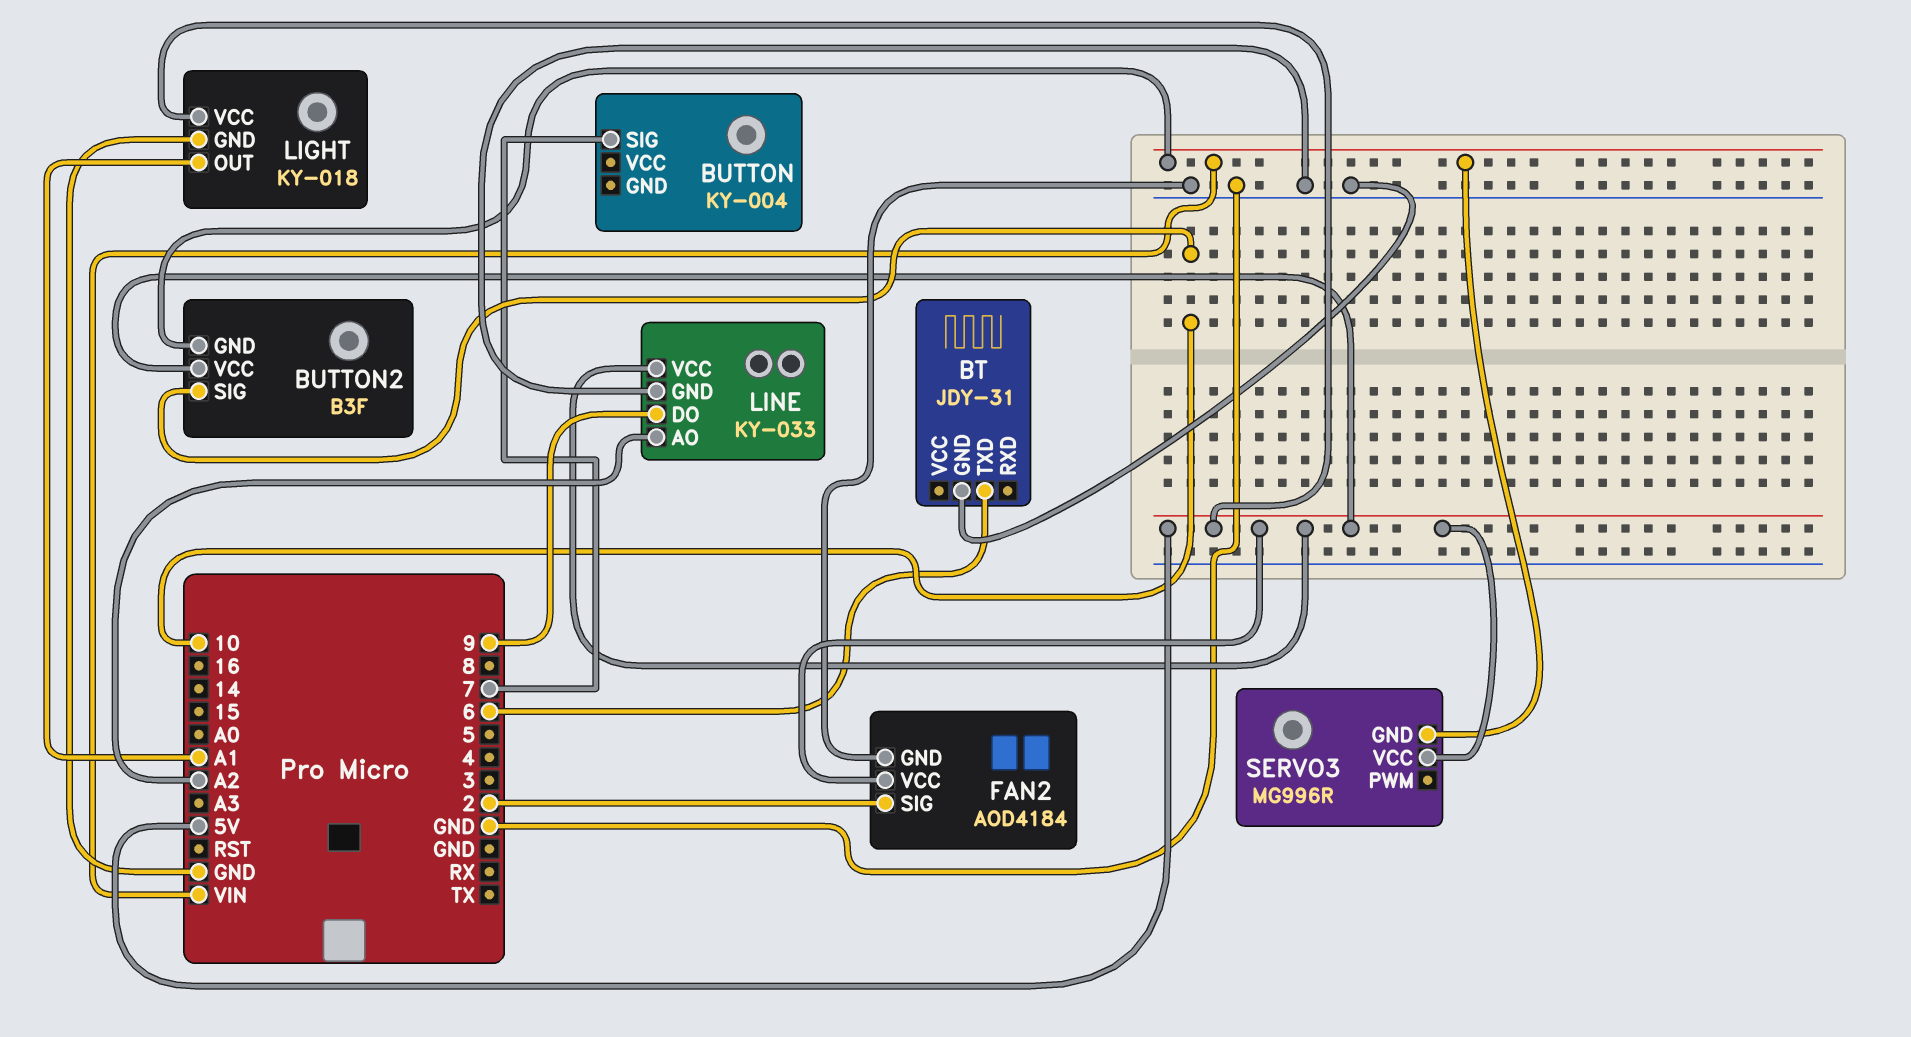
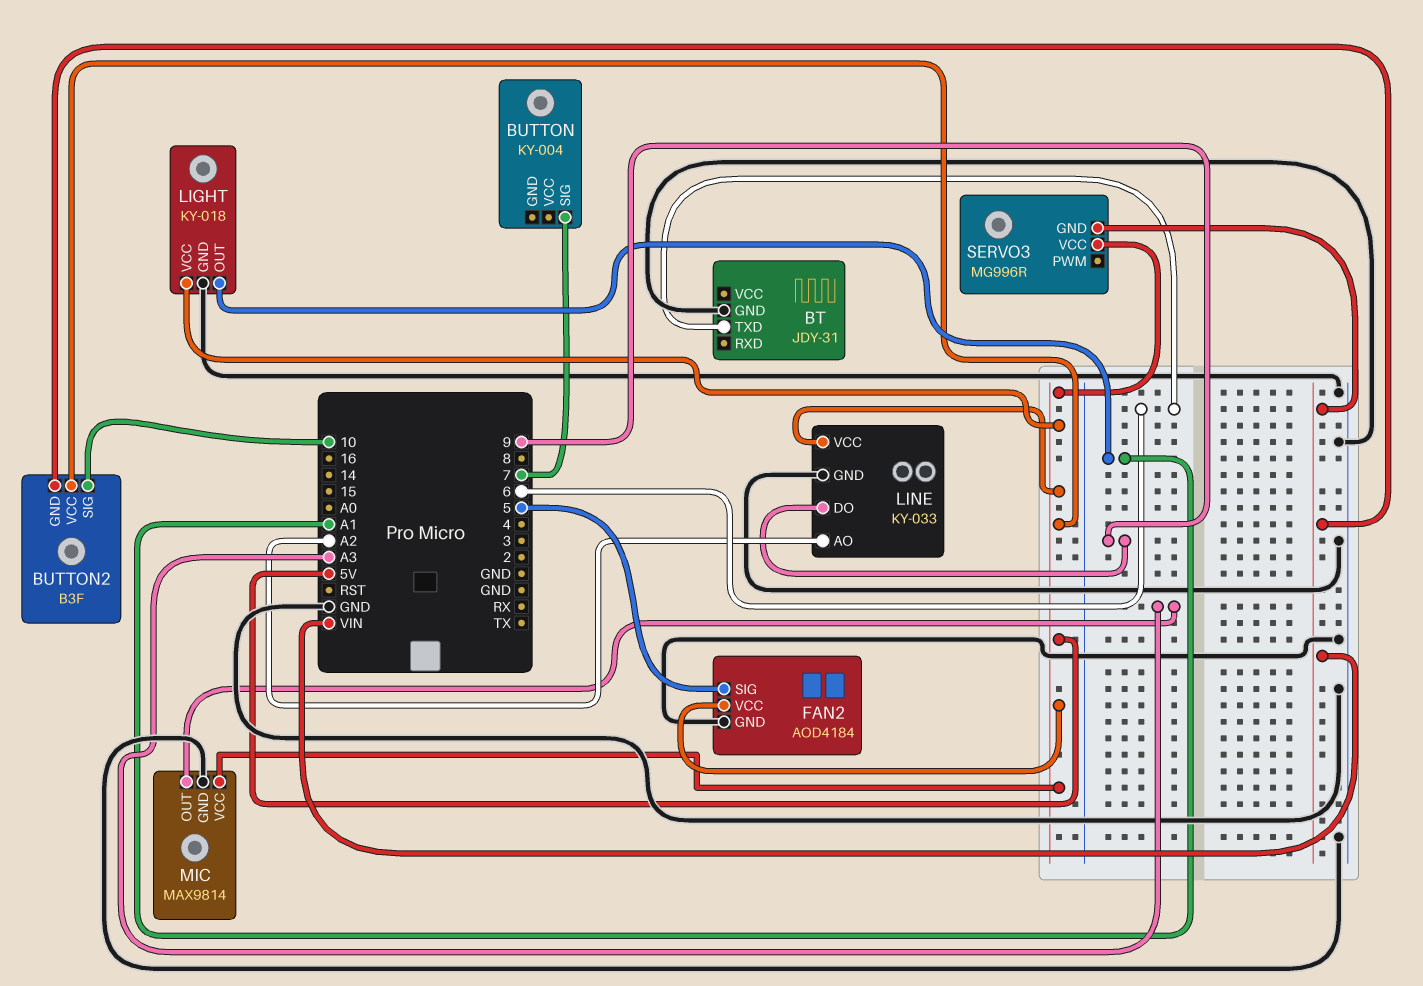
FAN2 pin SIG: 2 -> 5
MIC: none -> MAX9814
MIC pin GND: none -> GND
MIC pin OUT: none -> A3
MIC pin VCC: none -> 5V

